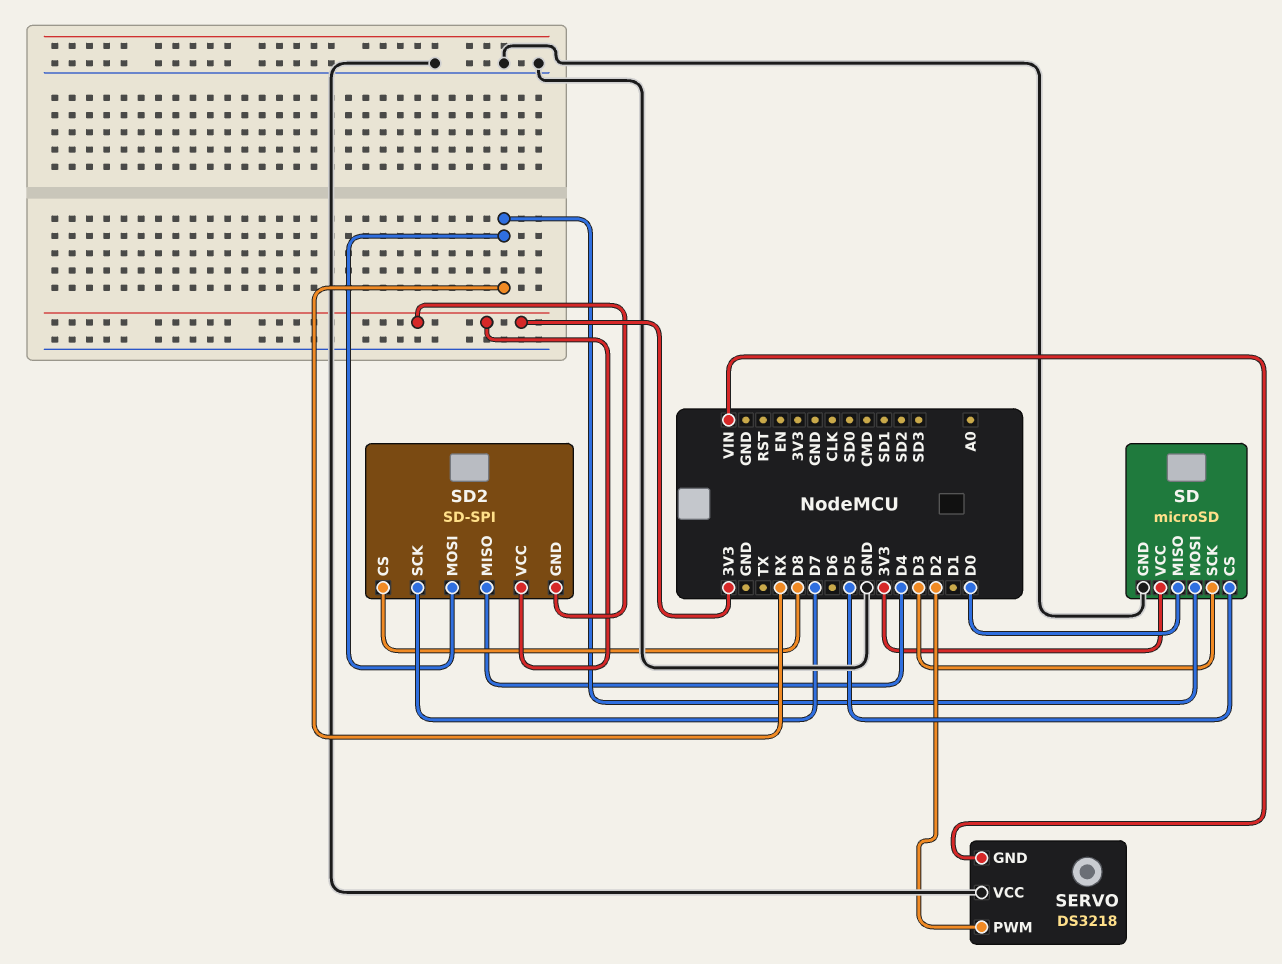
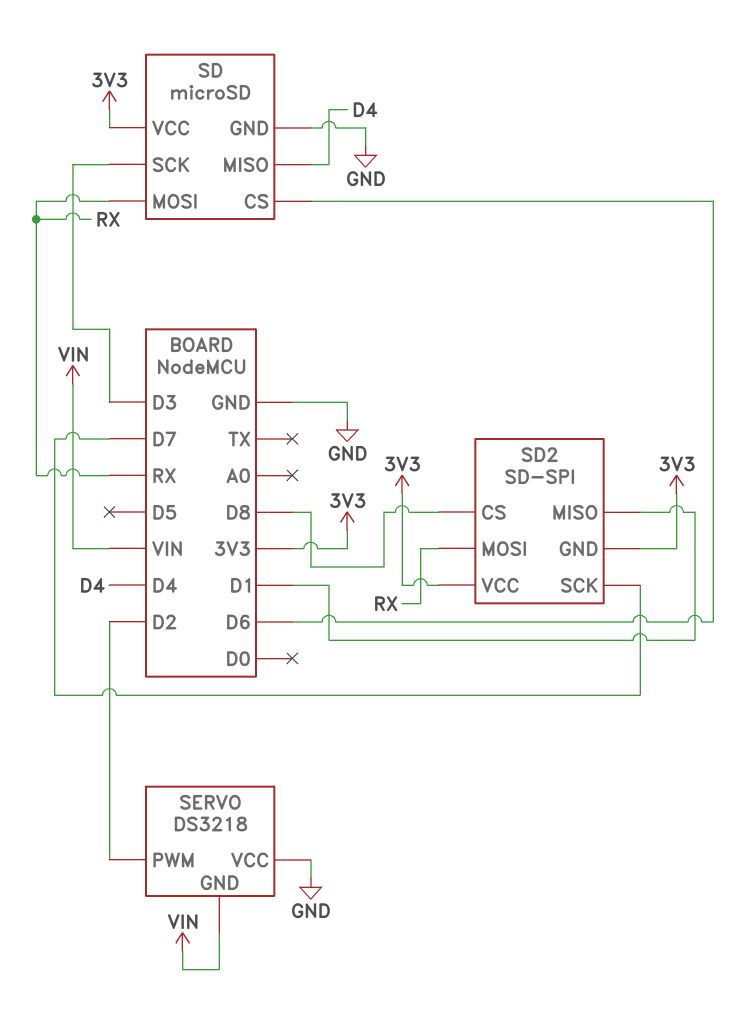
SD pin CS: D5 -> D6
SD pin MISO: D0 -> D4
SD2 pin MISO: D4 -> D1

